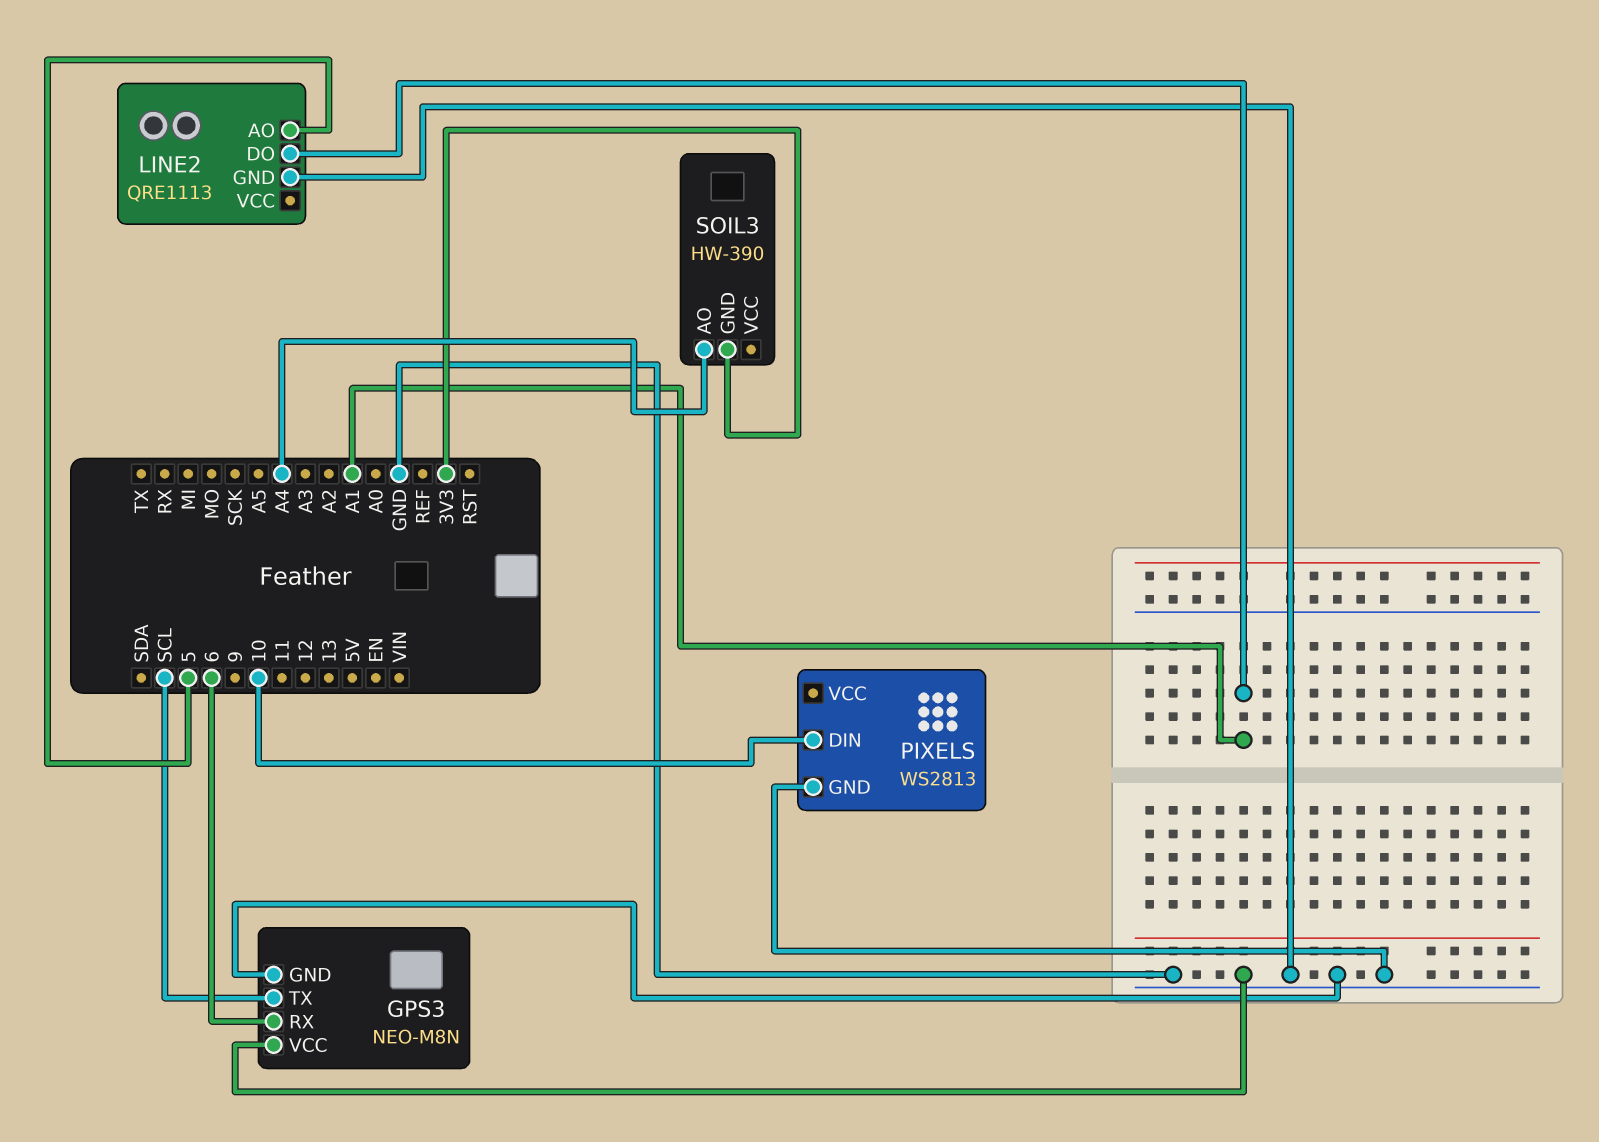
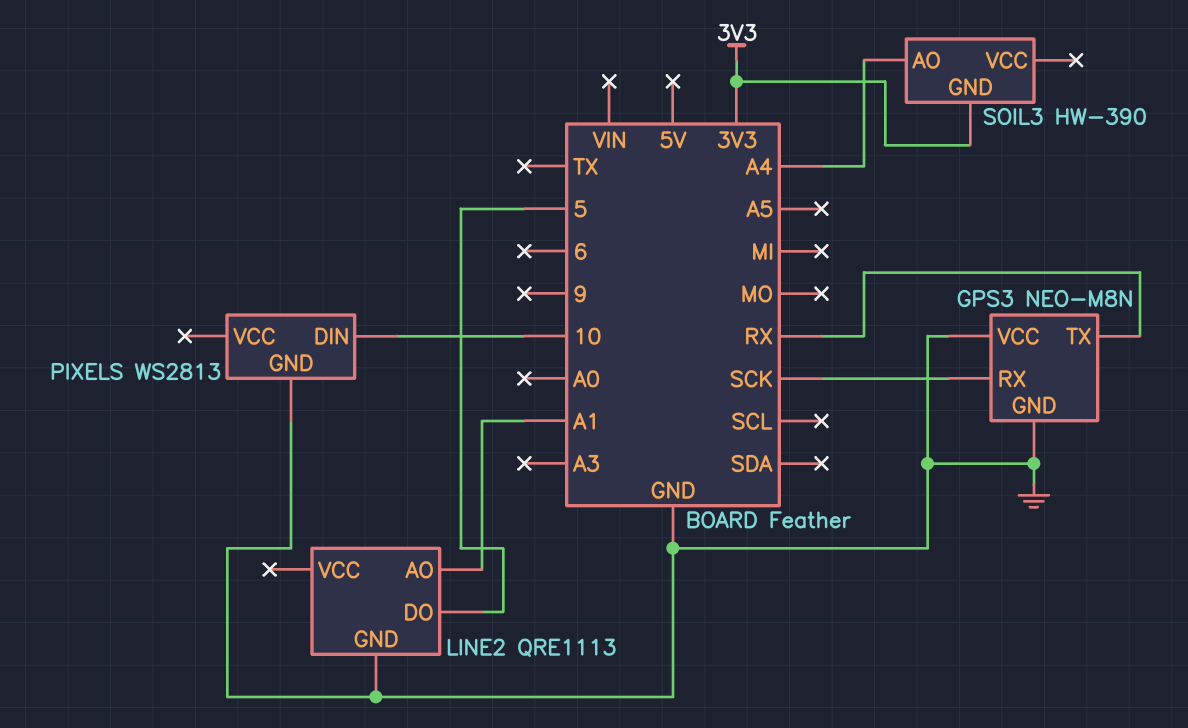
GPS3 pin RX: 6 -> SCK
GPS3 pin TX: SCL -> RX
LINE2 pin AO: 5 -> A1
LINE2 pin DO: A1 -> 5

